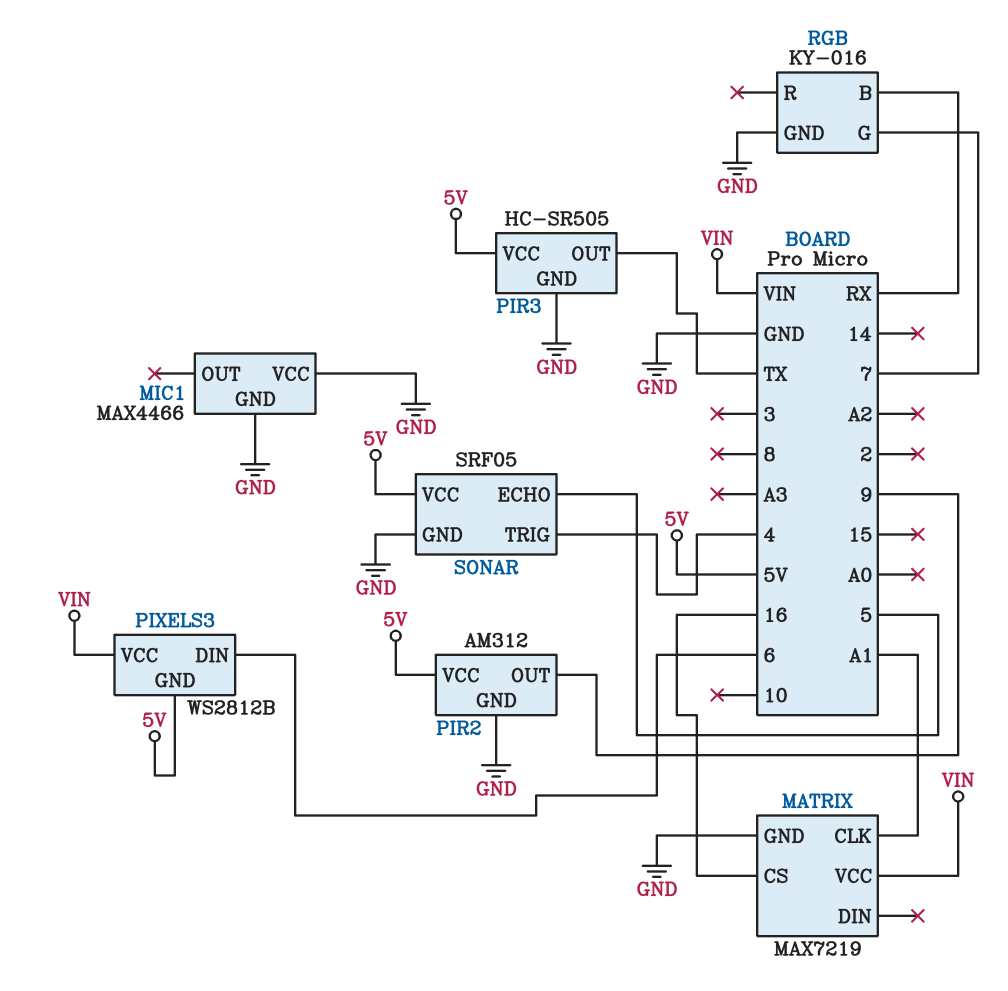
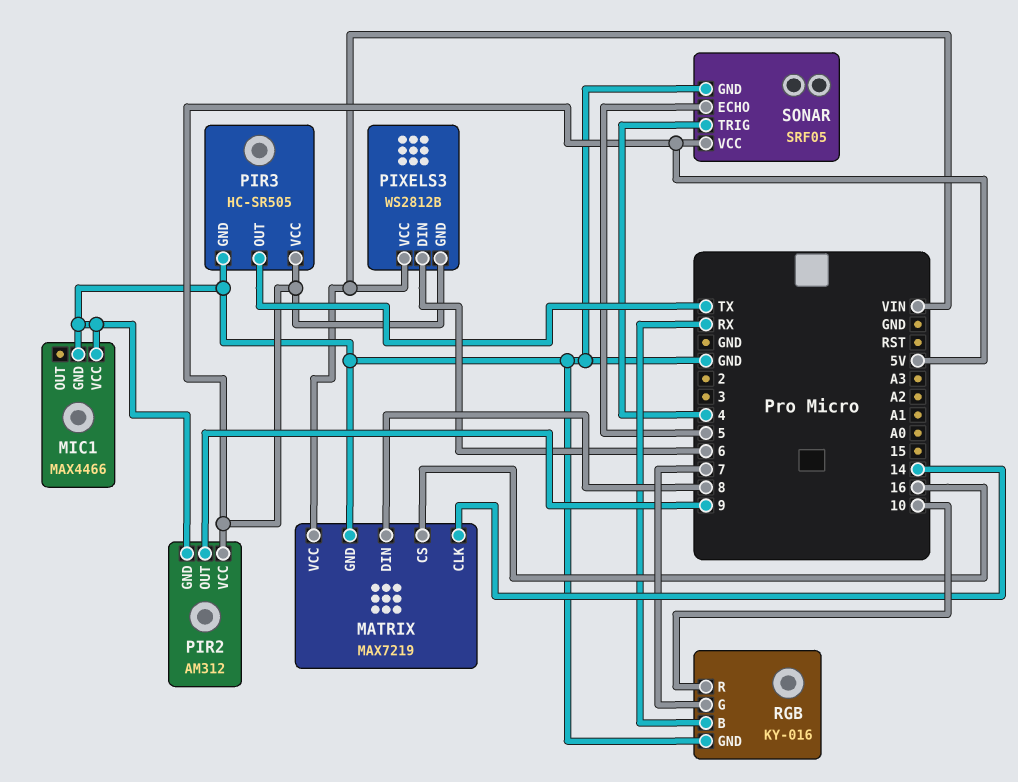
MATRIX pin CLK: A1 -> 14
MATRIX pin DIN: none -> 8
RGB pin R: none -> 10

